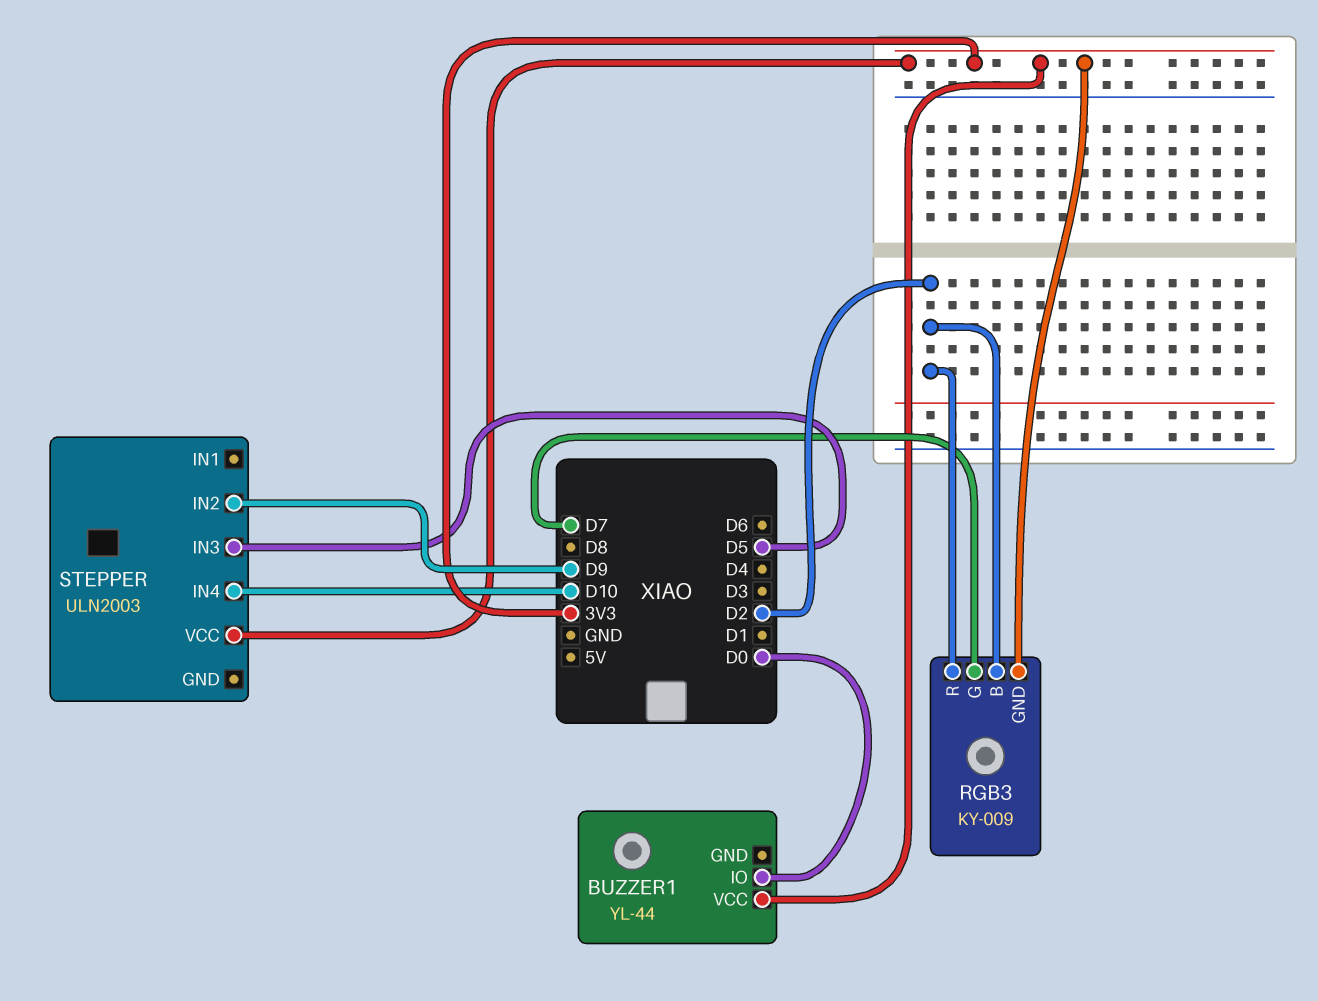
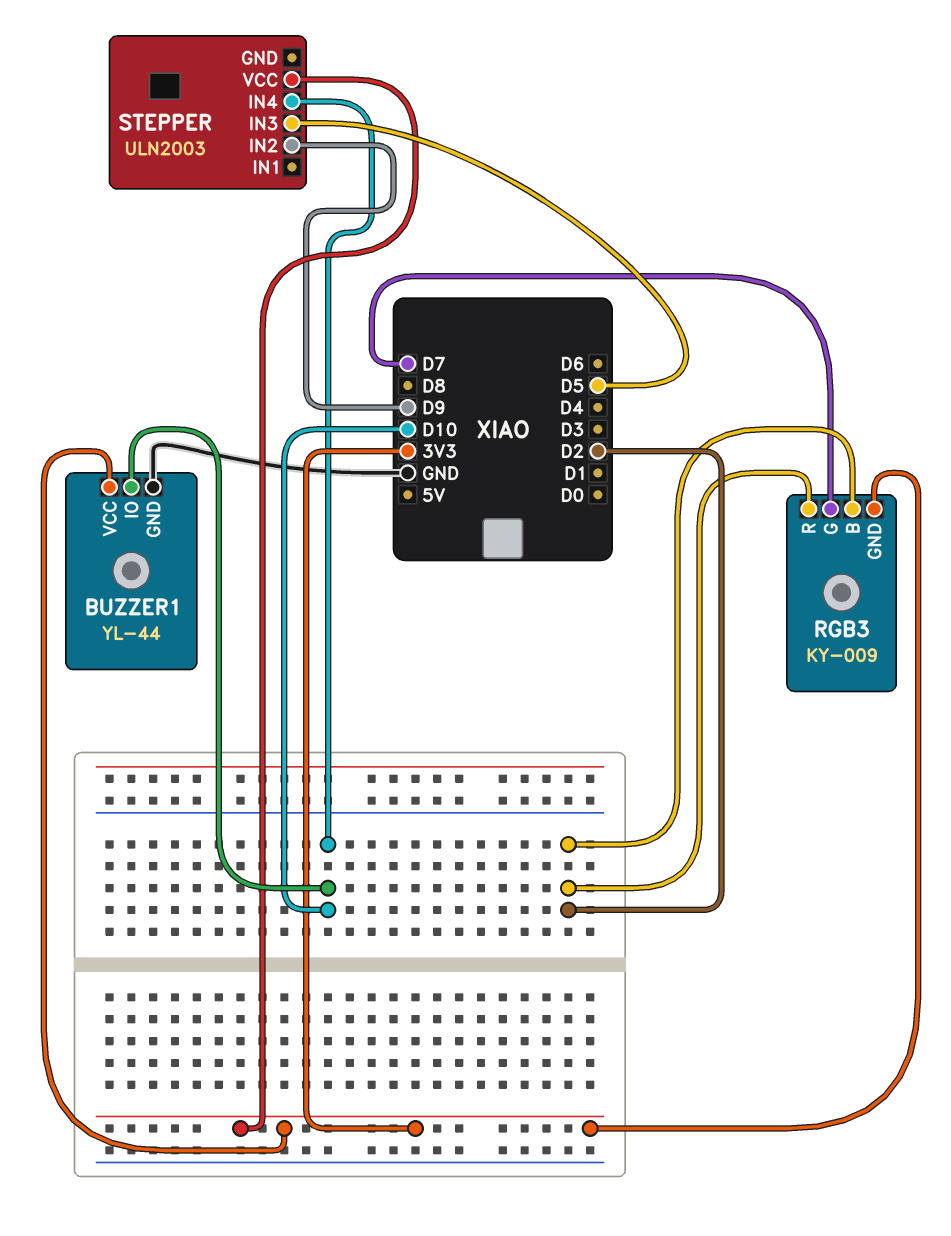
BUZZER1 pin GND: none -> GND
BUZZER1 pin IO: D0 -> D10

